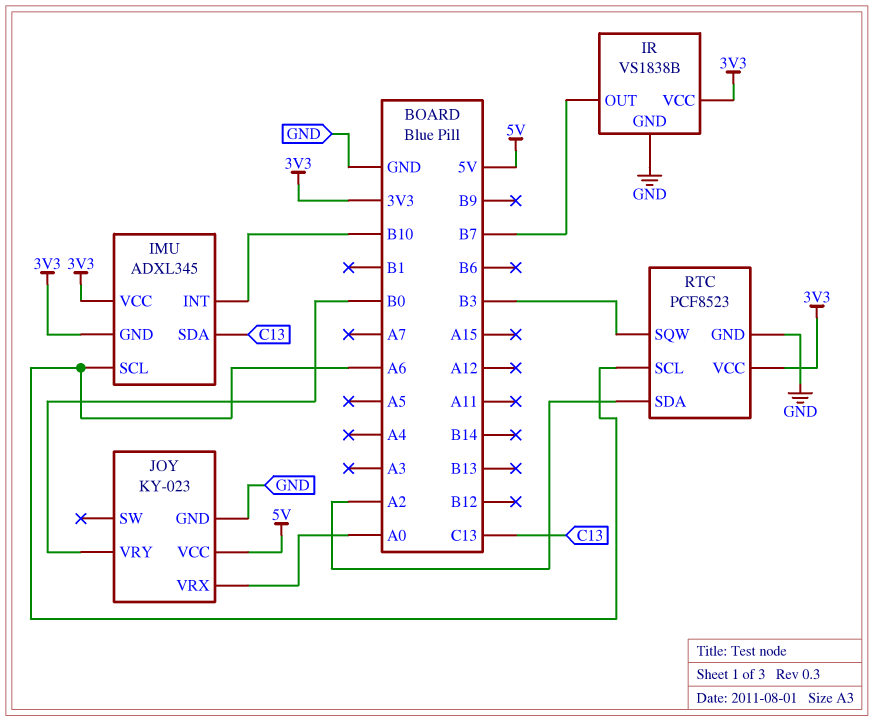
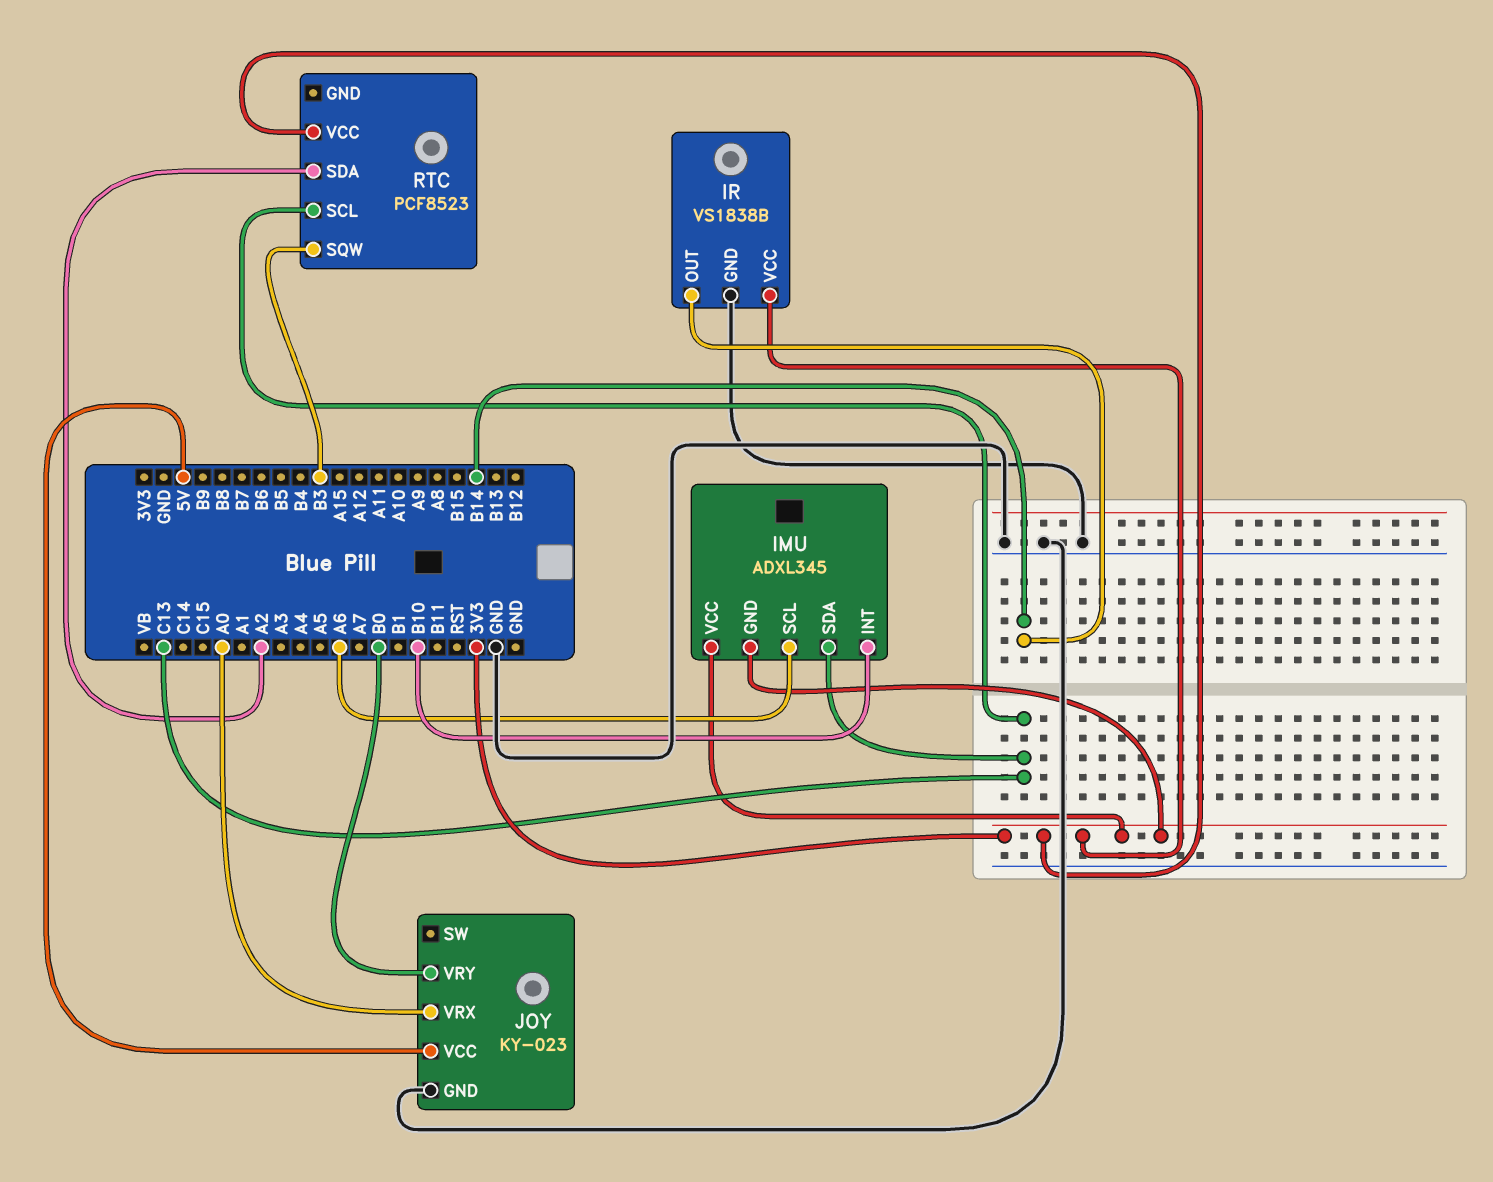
IR pin OUT: B7 -> B14
RTC pin GND: GND -> none
RTC pin SCL: A6 -> C13

